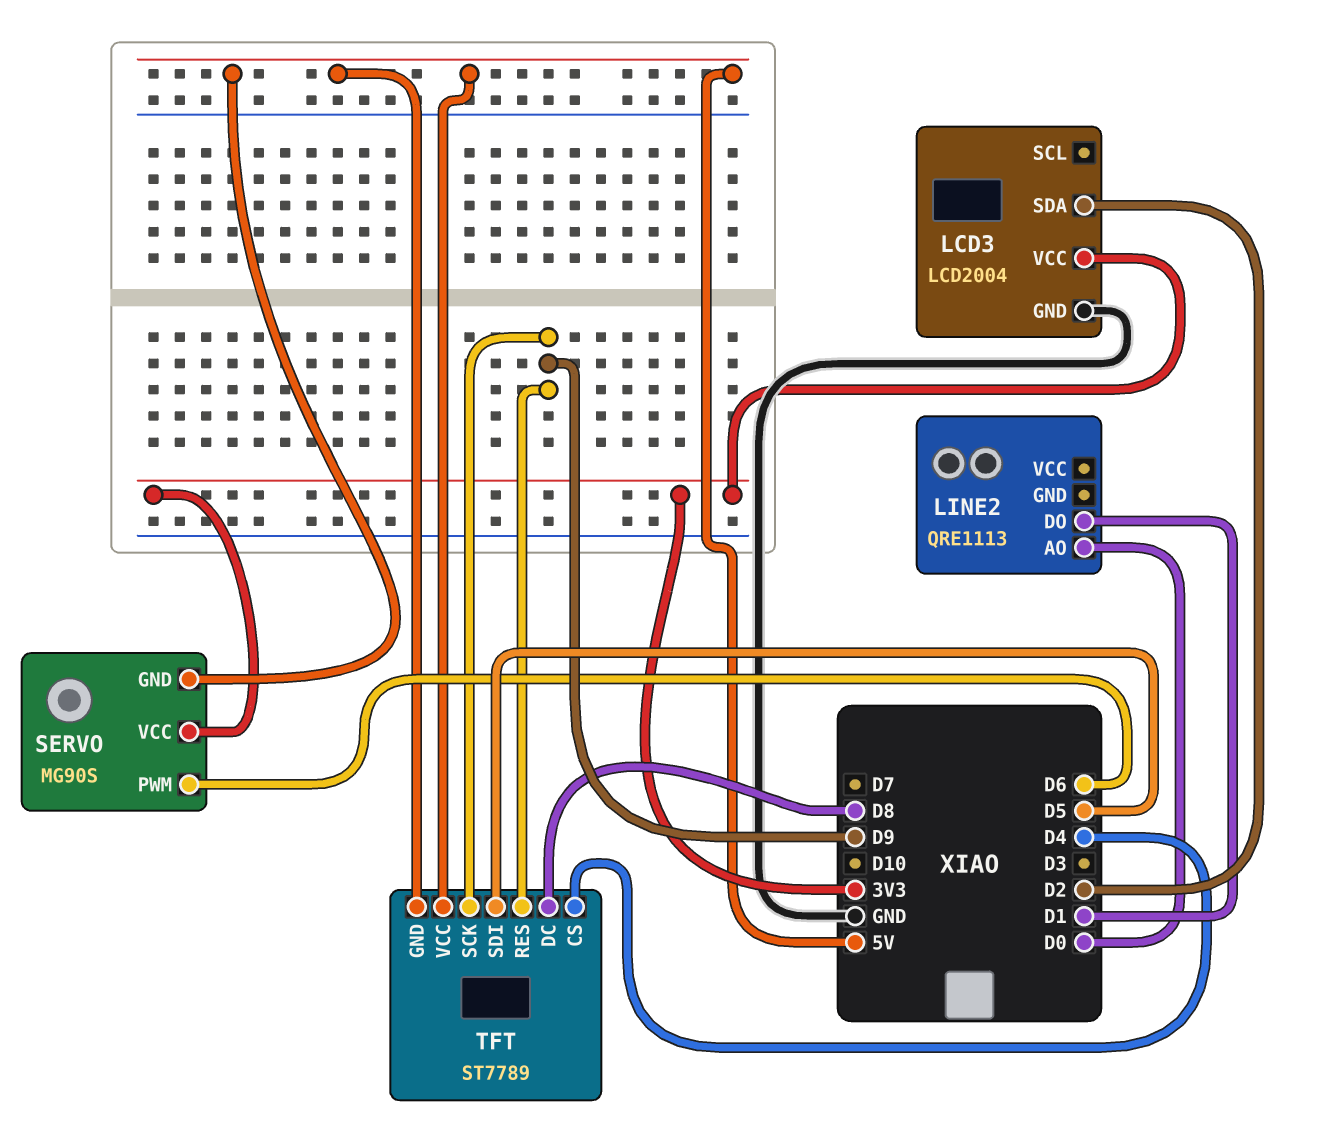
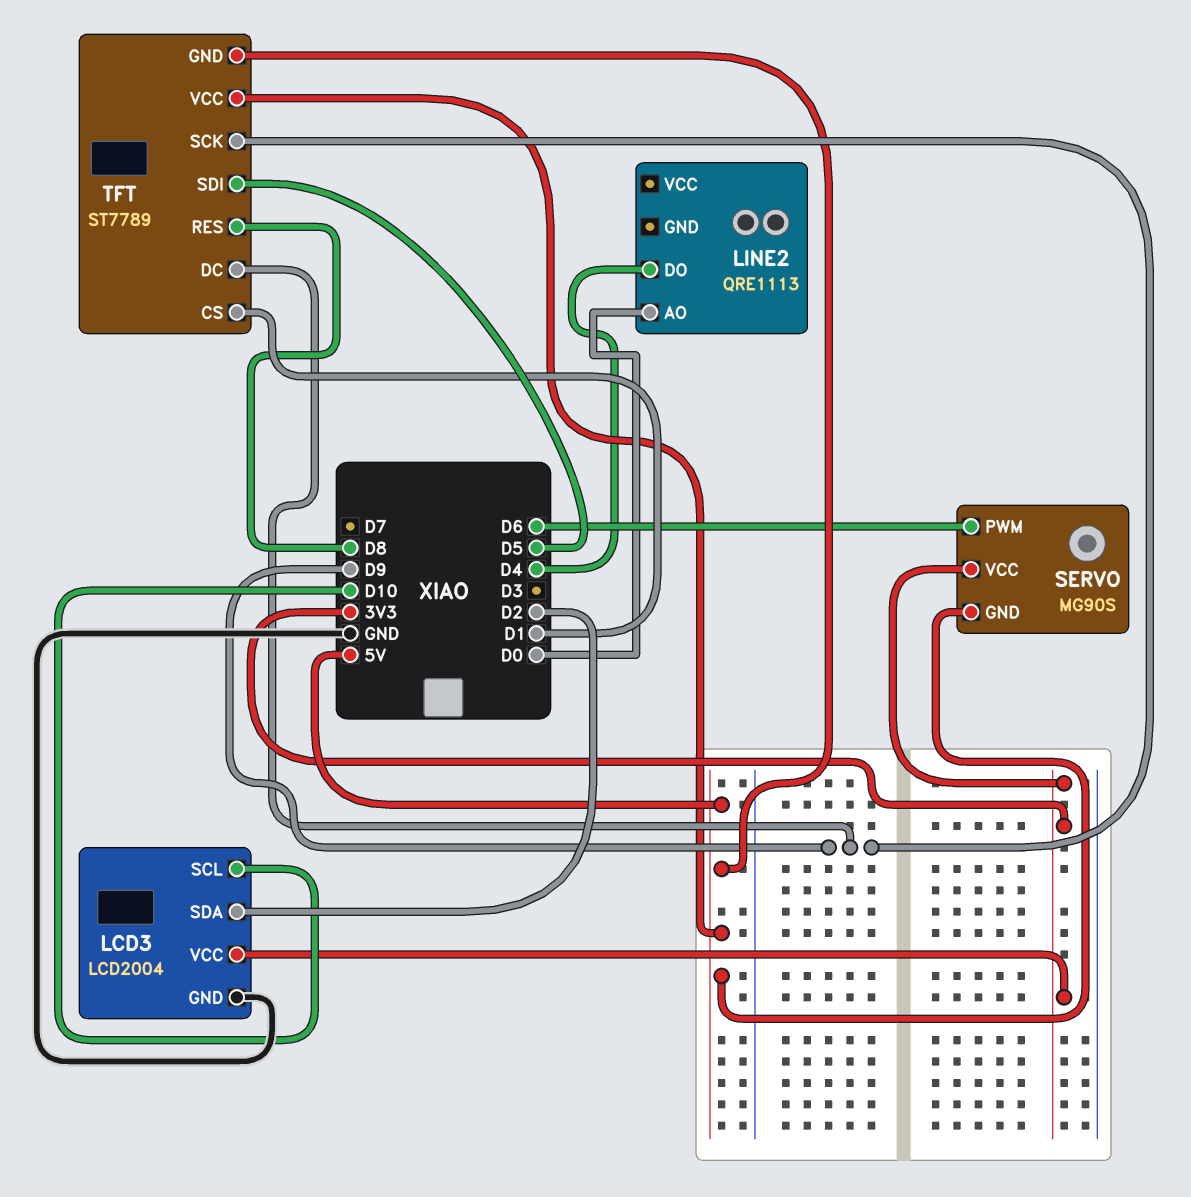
LCD3 pin SCL: none -> D10
LINE2 pin DO: D1 -> D4
TFT pin CS: D4 -> D1
TFT pin DC: D8 -> D9
TFT pin RES: D9 -> D8

